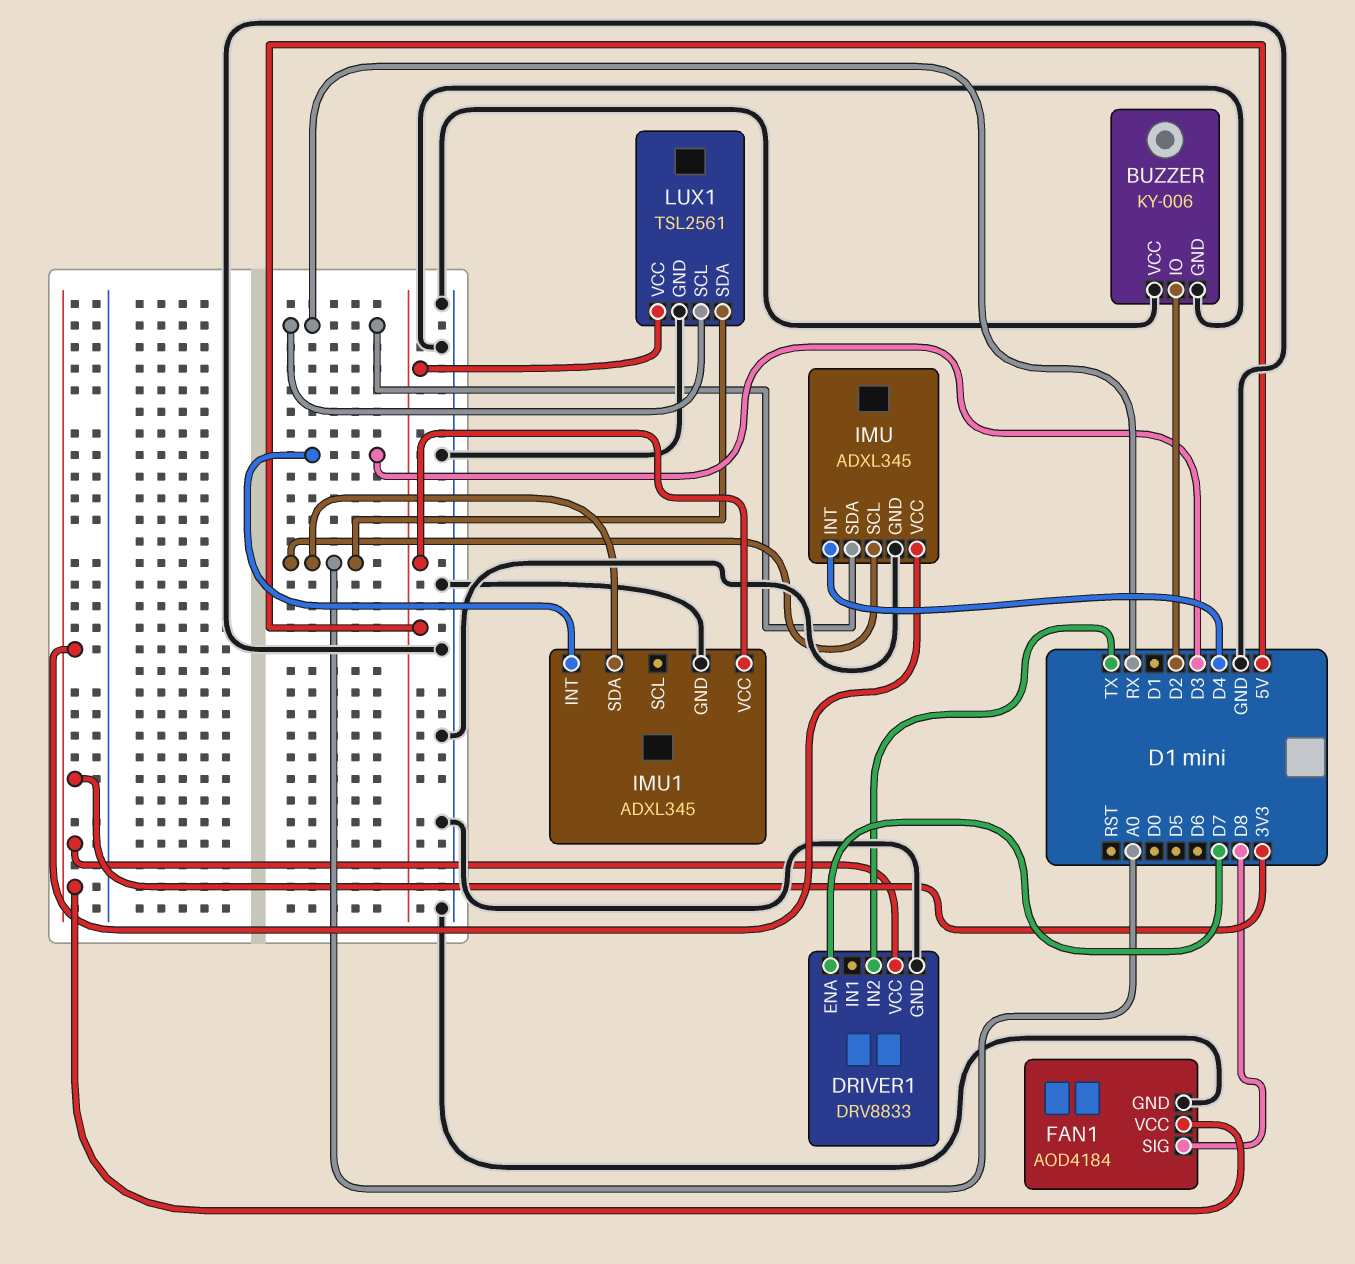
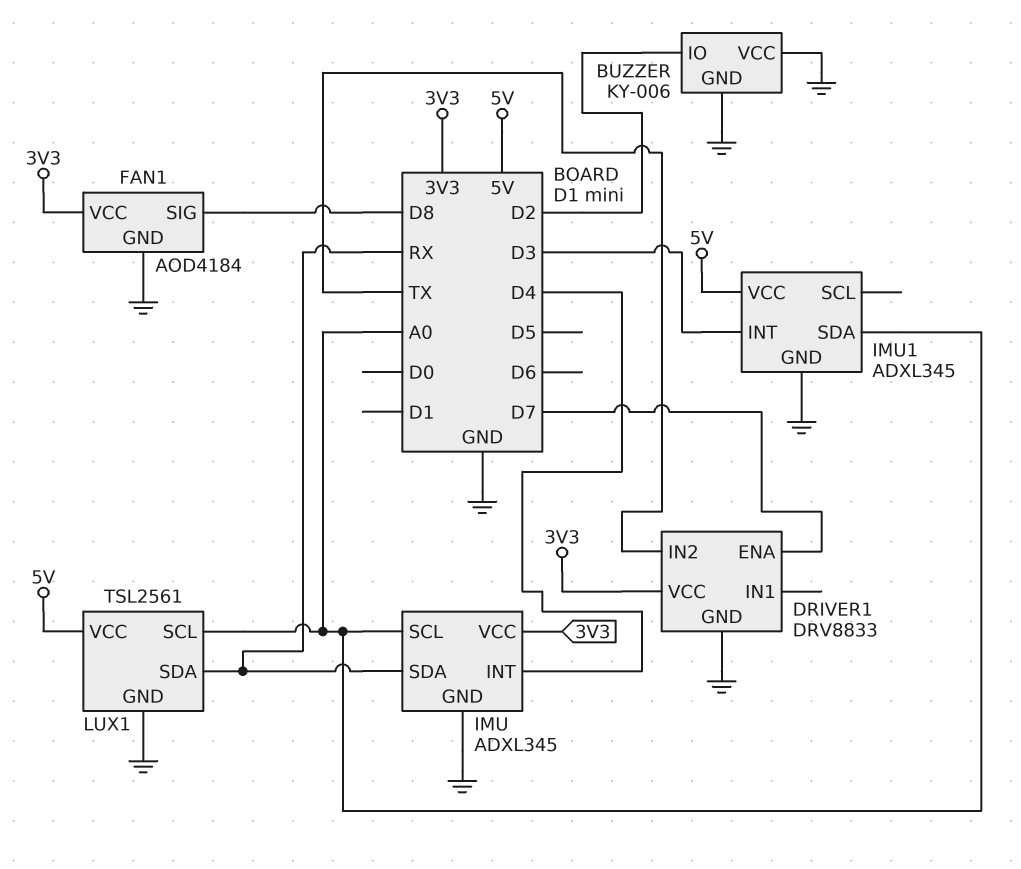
LUX1 pin SCL: RX -> A0
LUX1 pin SDA: A0 -> RX

